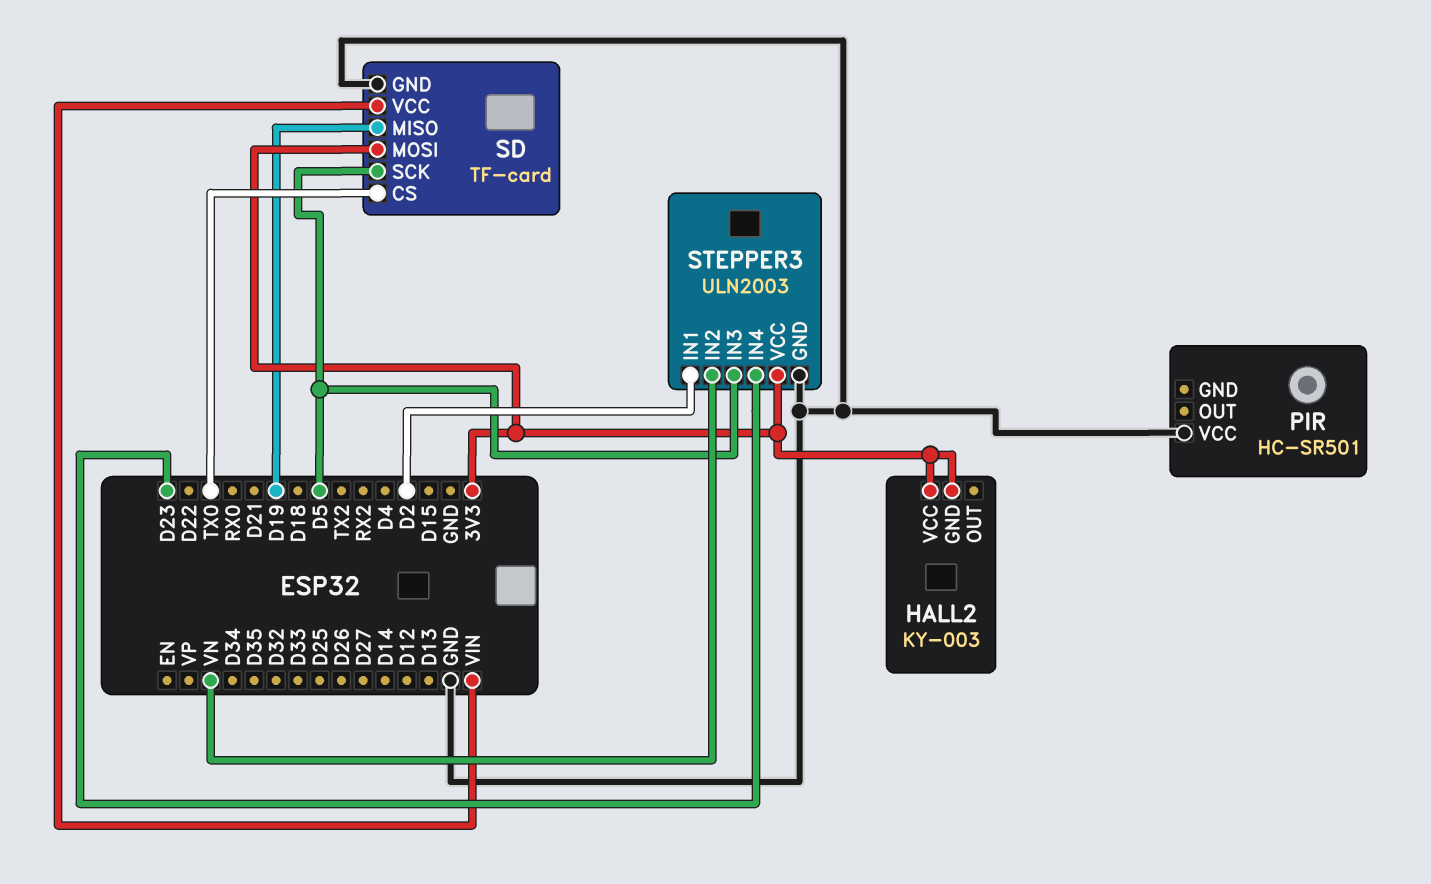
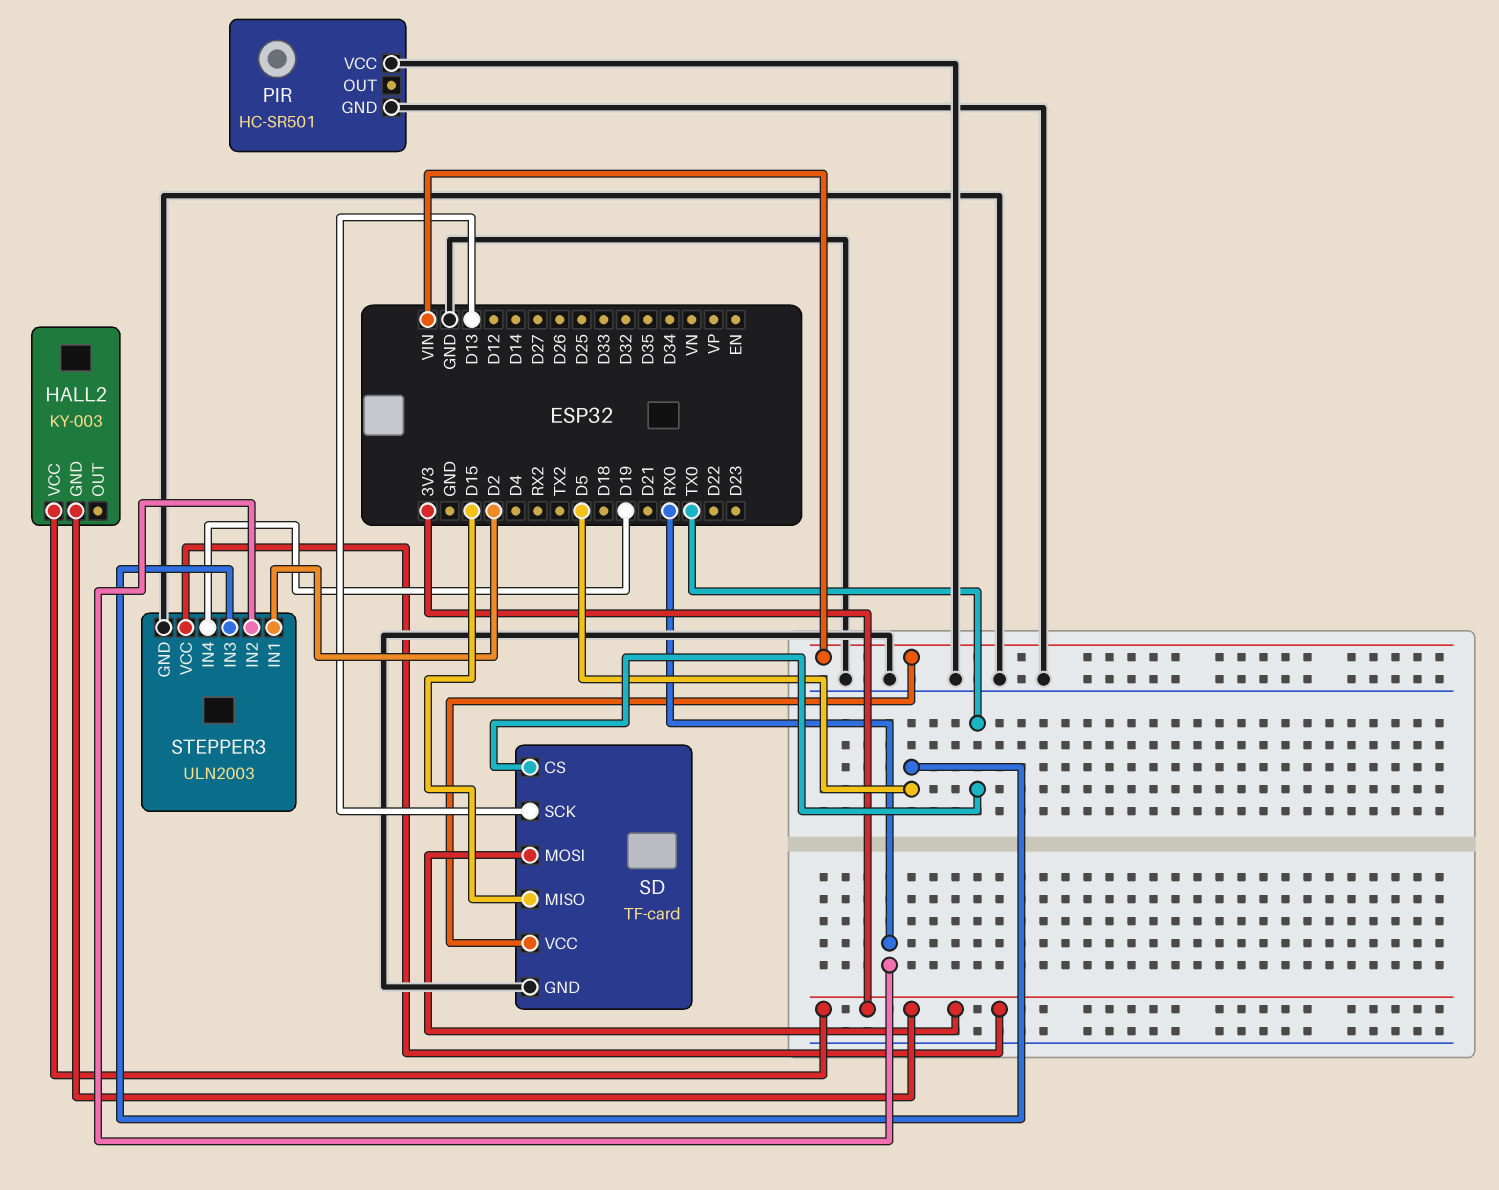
PIR pin GND: none -> GND
SD pin MISO: D19 -> D15
SD pin SCK: D5 -> D13
STEPPER3 pin IN2: VN -> RX0
STEPPER3 pin IN4: D23 -> D19

